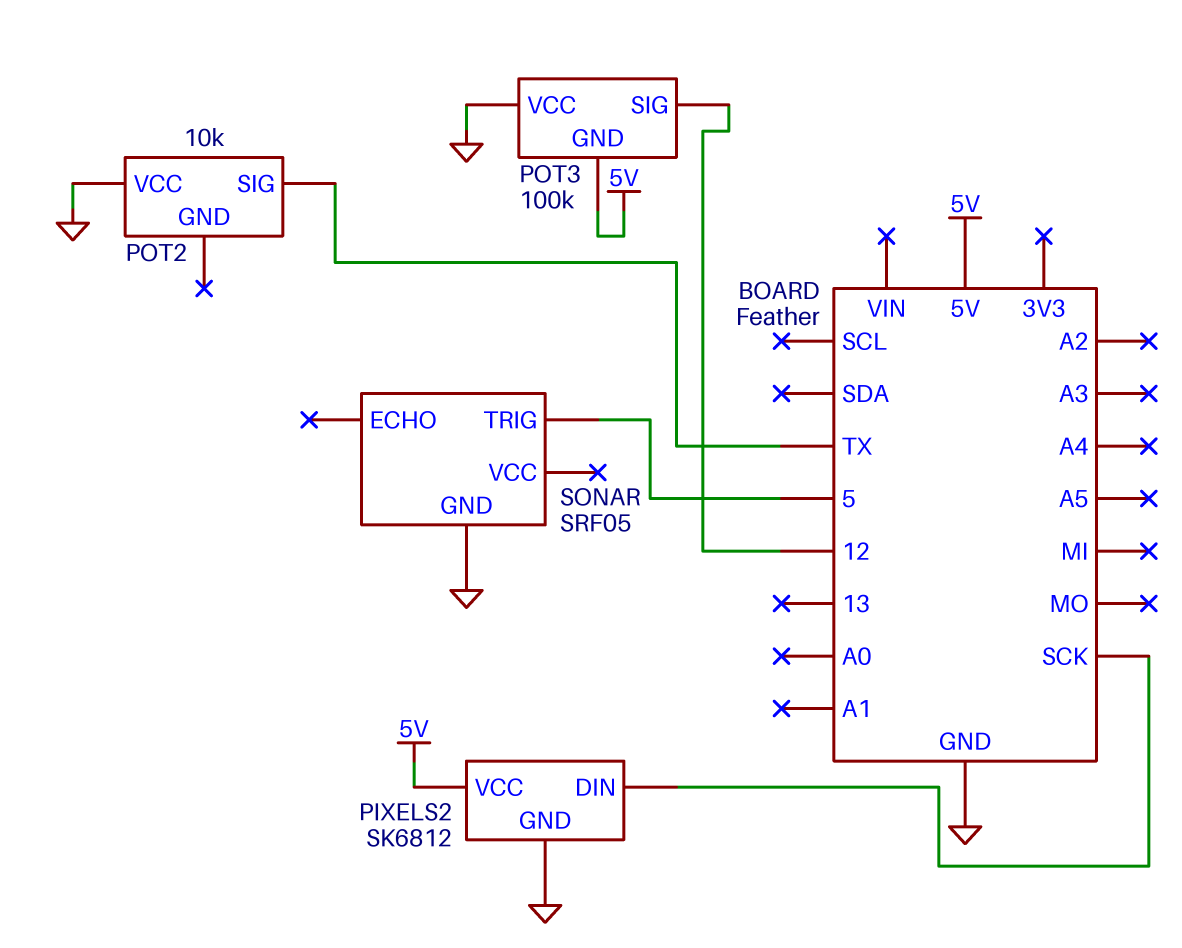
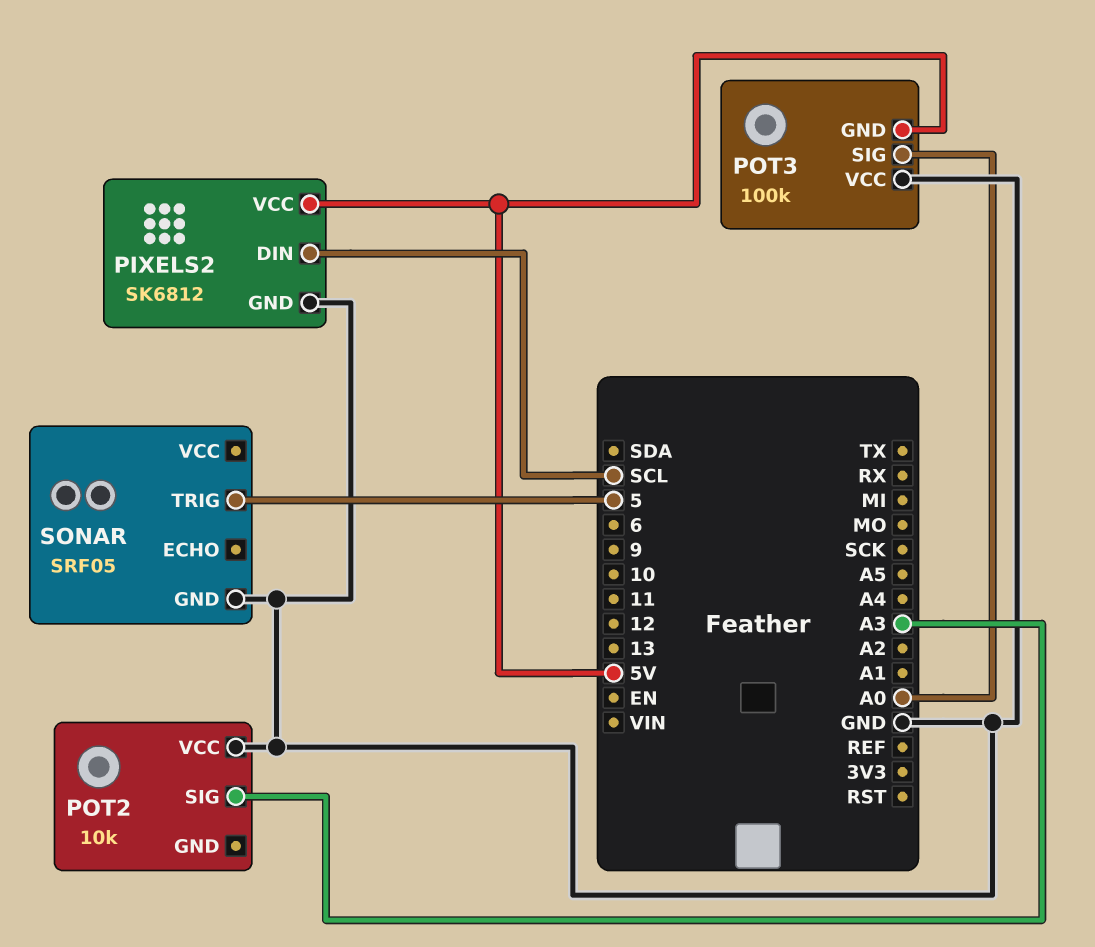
PIXELS2 pin DIN: SCK -> SCL
POT2 pin SIG: TX -> A3
POT3 pin SIG: 12 -> A0

